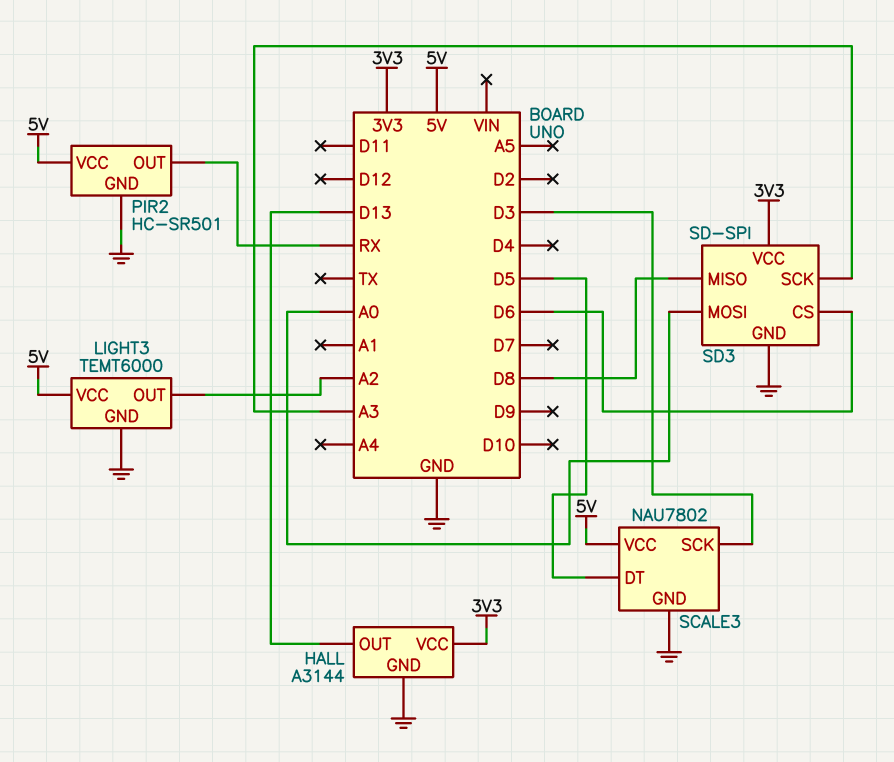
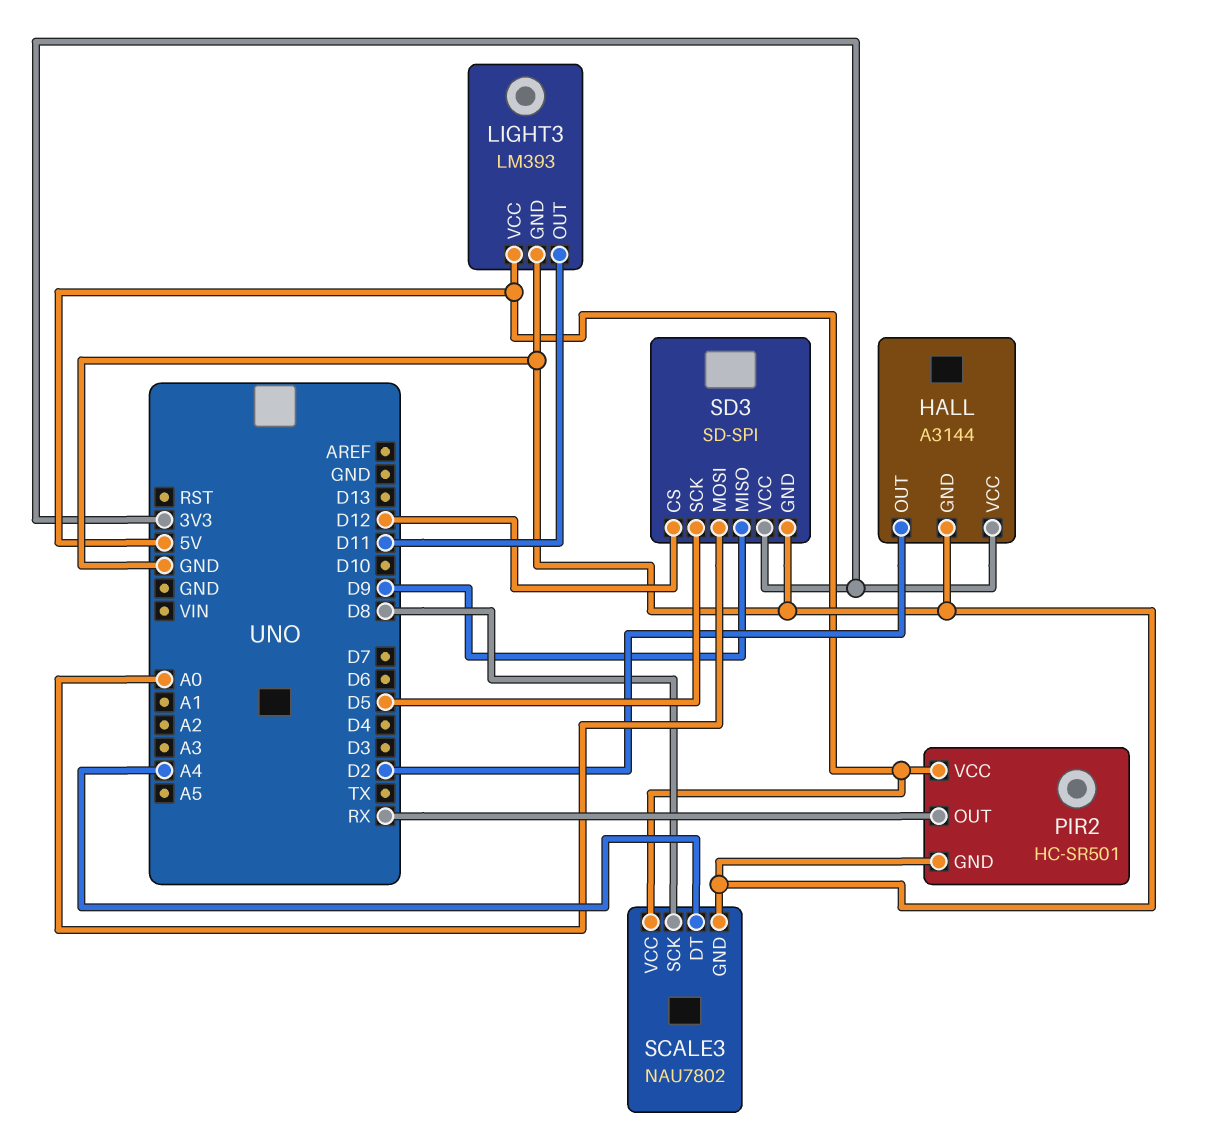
HALL pin OUT: D13 -> D2
LIGHT3: TEMT6000 -> LM393
LIGHT3 pin OUT: A2 -> D11
SCALE3 pin DT: D5 -> A4
SCALE3 pin SCK: D3 -> D8
SD3 pin CS: D6 -> D12
SD3 pin MISO: D8 -> D9
SD3 pin SCK: A3 -> D5

